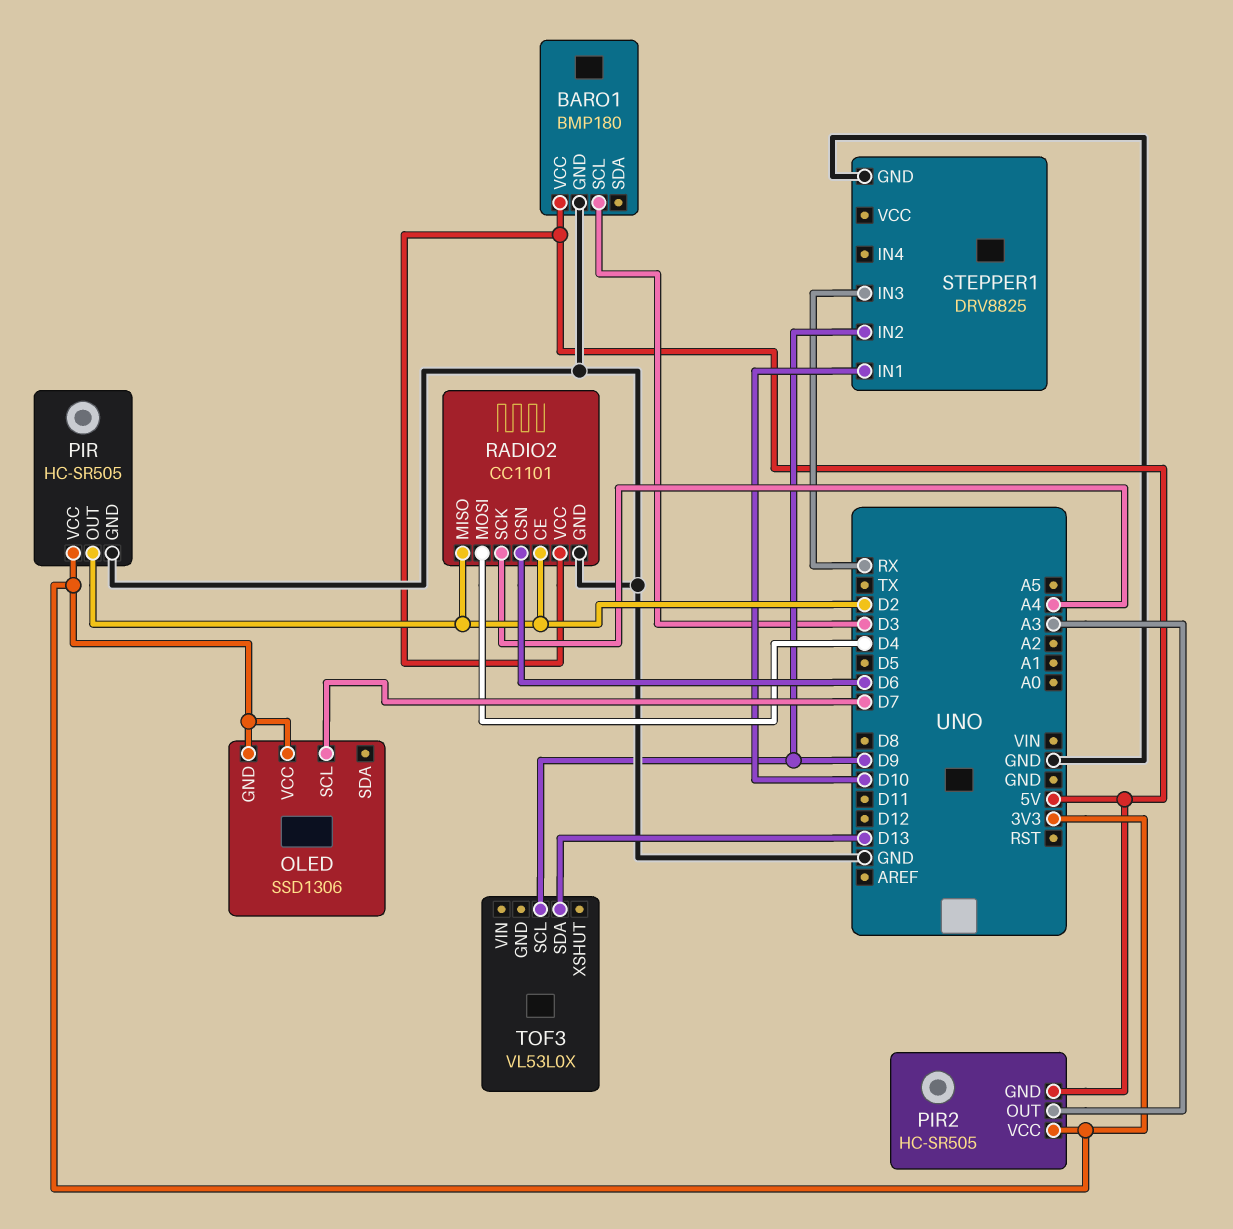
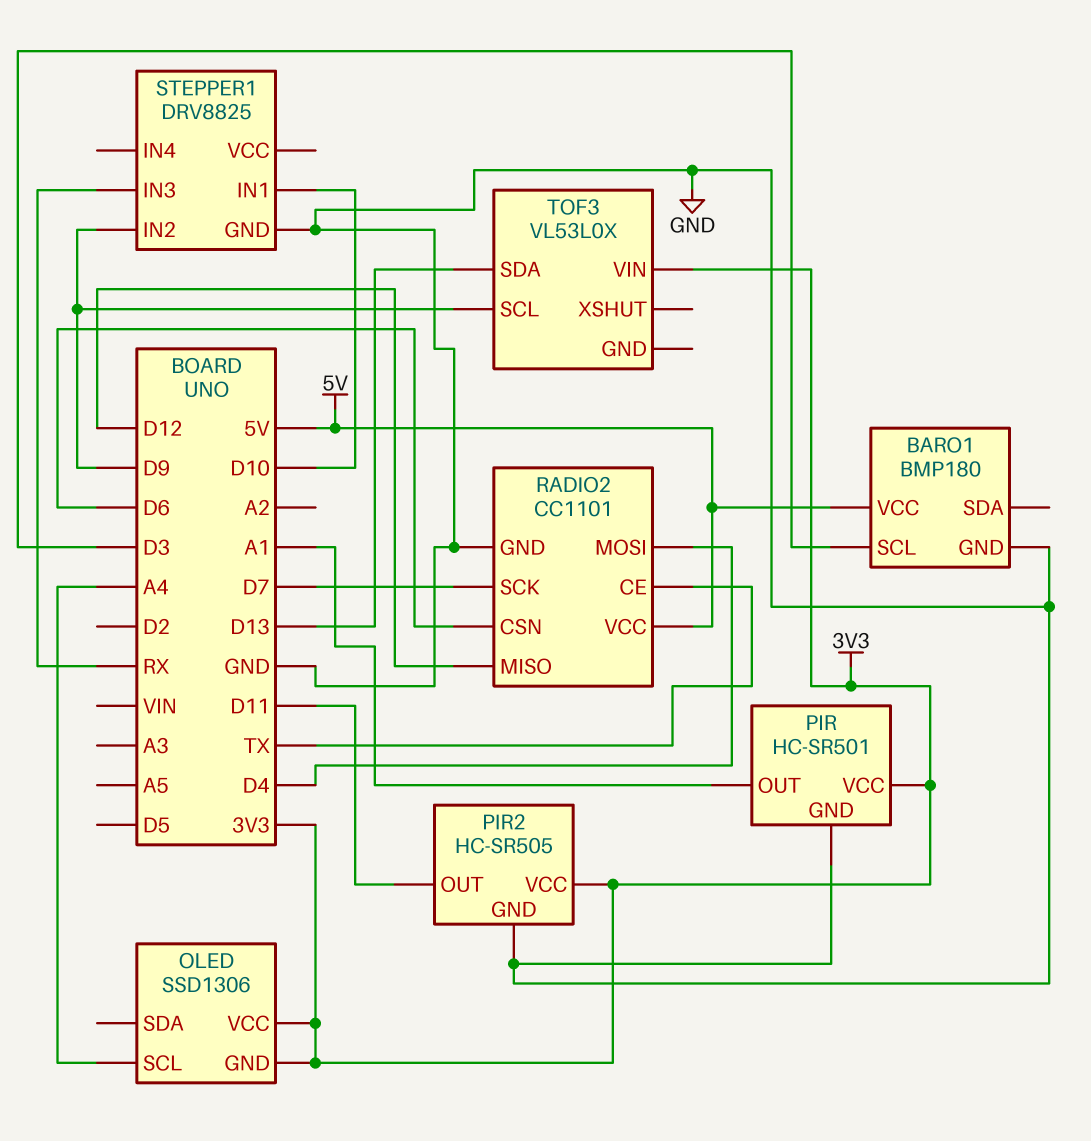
OLED pin SCL: D7 -> A4
PIR: HC-SR505 -> HC-SR501
PIR pin OUT: D2 -> A1
PIR2 pin GND: 5V -> GND
PIR2 pin OUT: A3 -> D11
RADIO2 pin CE: D2 -> TX
RADIO2 pin MISO: D2 -> D12
RADIO2 pin SCK: A4 -> D7
TOF3 pin VIN: none -> 3V3

